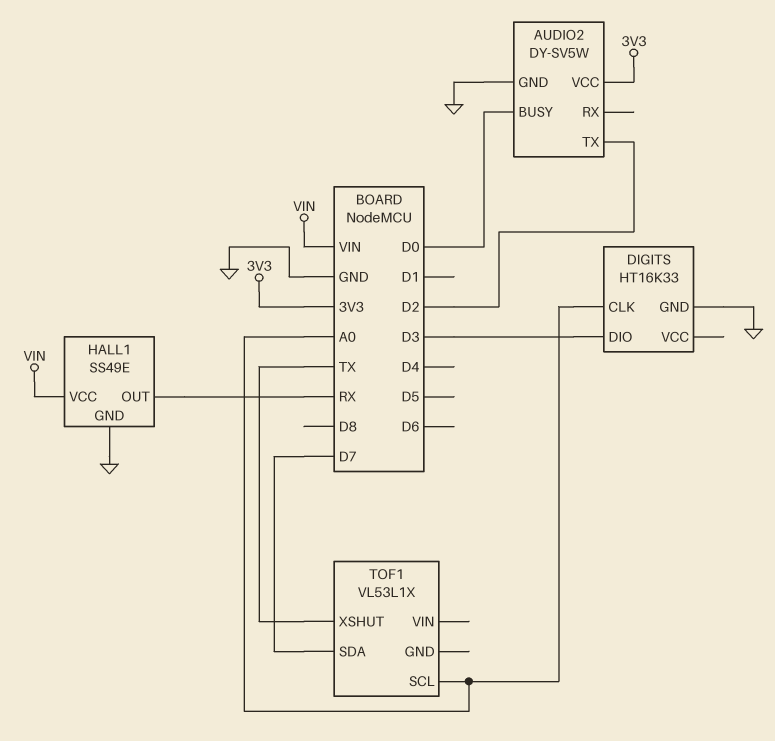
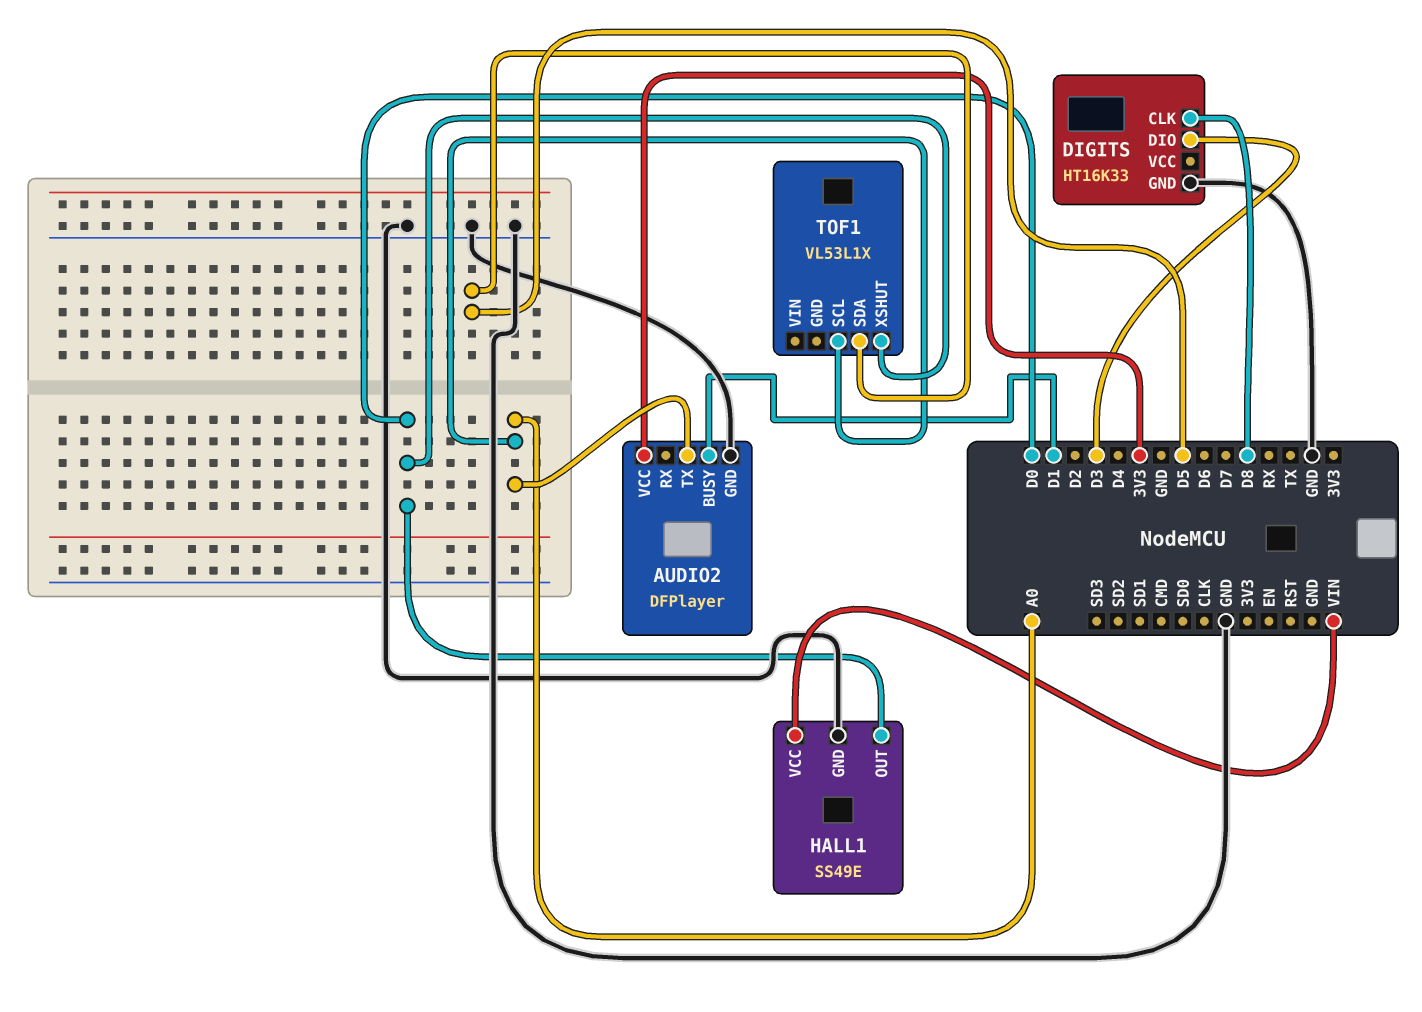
AUDIO2: DY-SV5W -> DFPlayer
AUDIO2 pin BUSY: D0 -> D1
AUDIO2 pin TX: D2 -> A0
DIGITS pin CLK: A0 -> D8
HALL1 pin OUT: RX -> D0
TOF1 pin SDA: D7 -> D5
TOF1 pin XSHUT: TX -> D0

